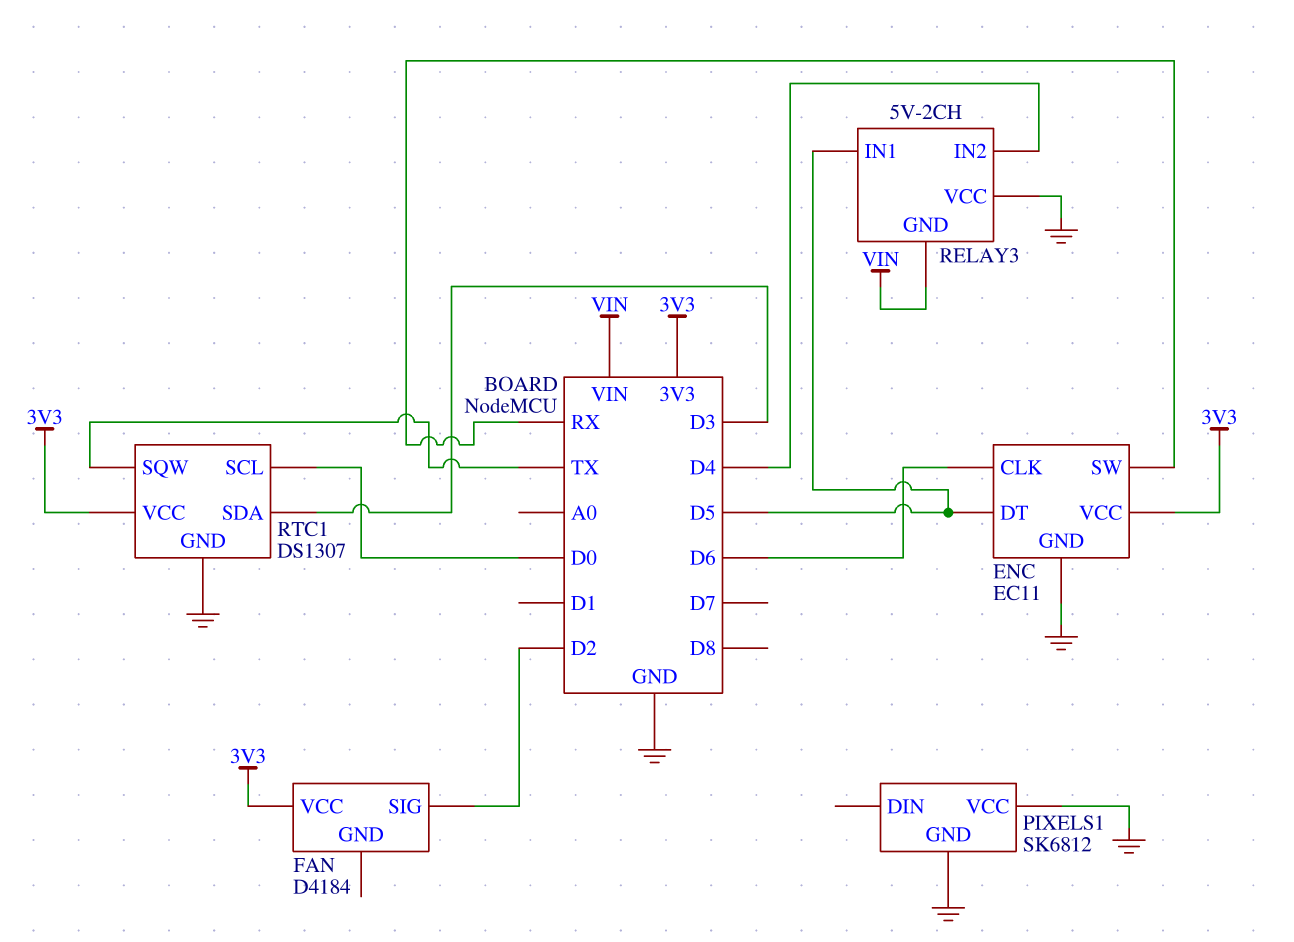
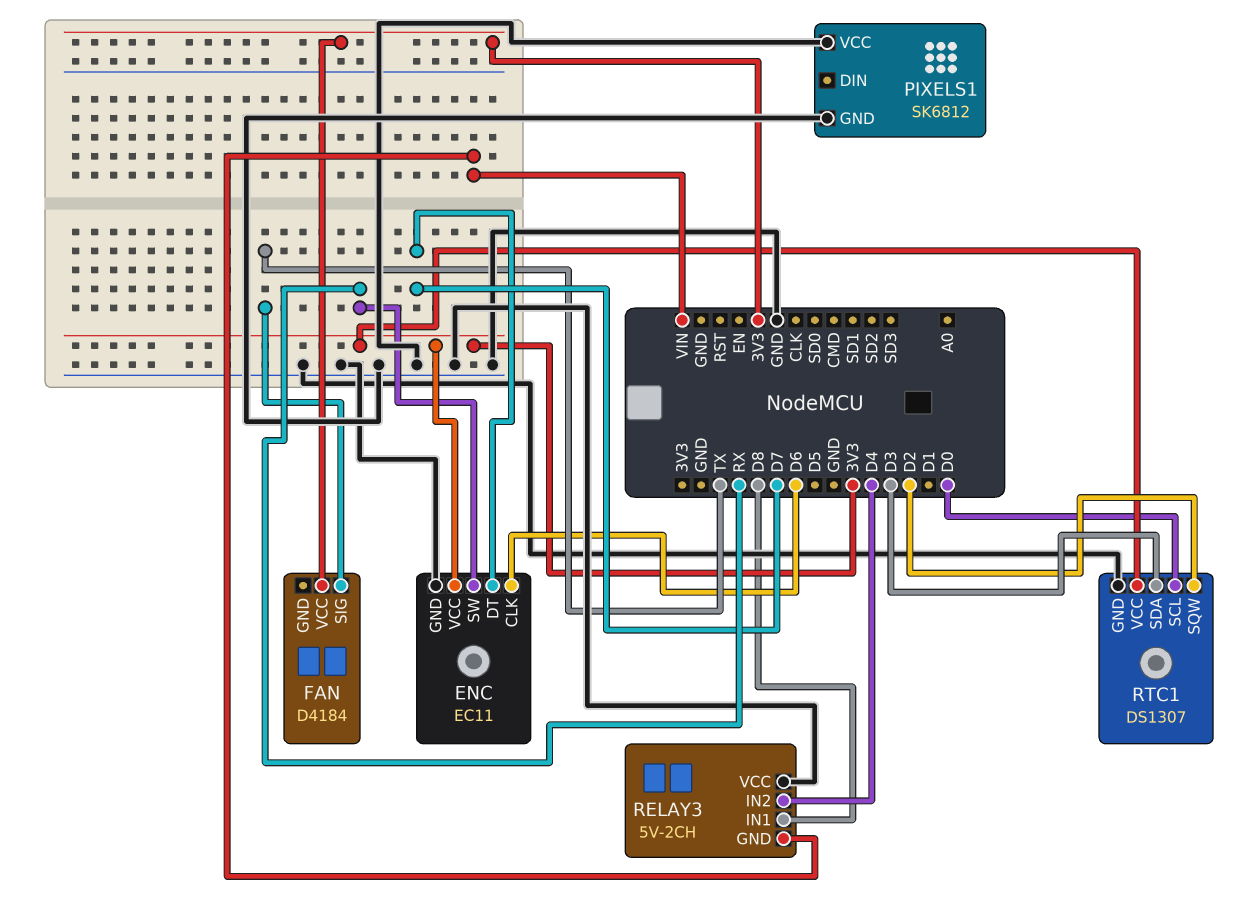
ENC pin DT: D5 -> D7
FAN pin SIG: D2 -> TX
RELAY3 pin IN1: D5 -> D8
RTC1 pin SQW: TX -> D2

